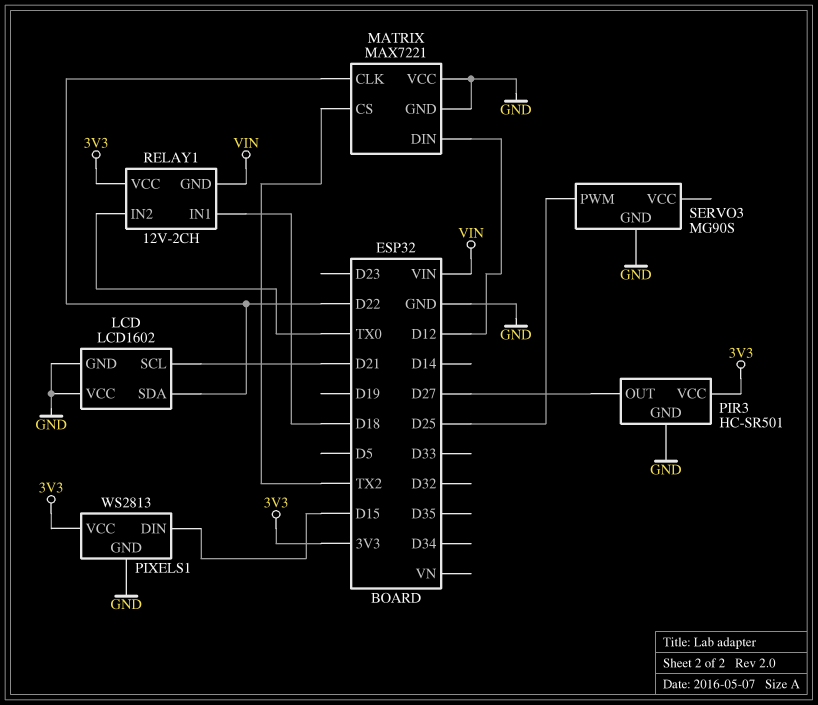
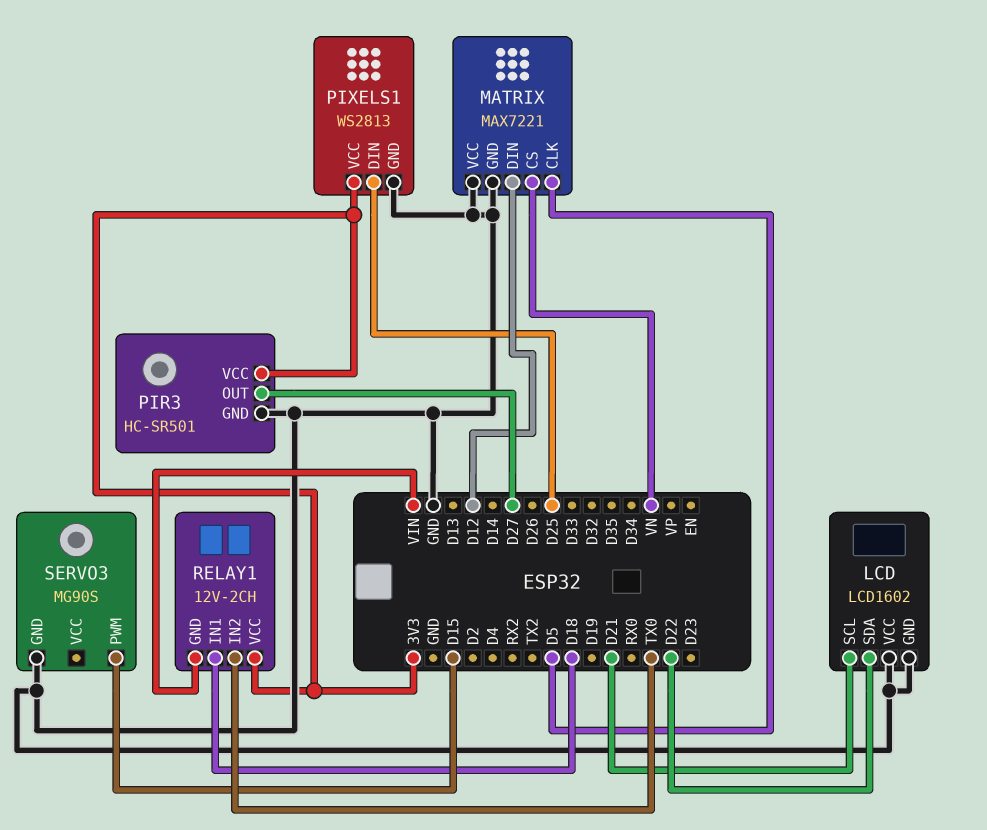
MATRIX pin CLK: D22 -> D5
MATRIX pin CS: TX2 -> VN
PIXELS1 pin DIN: D15 -> D25
SERVO3 pin PWM: D25 -> D15

